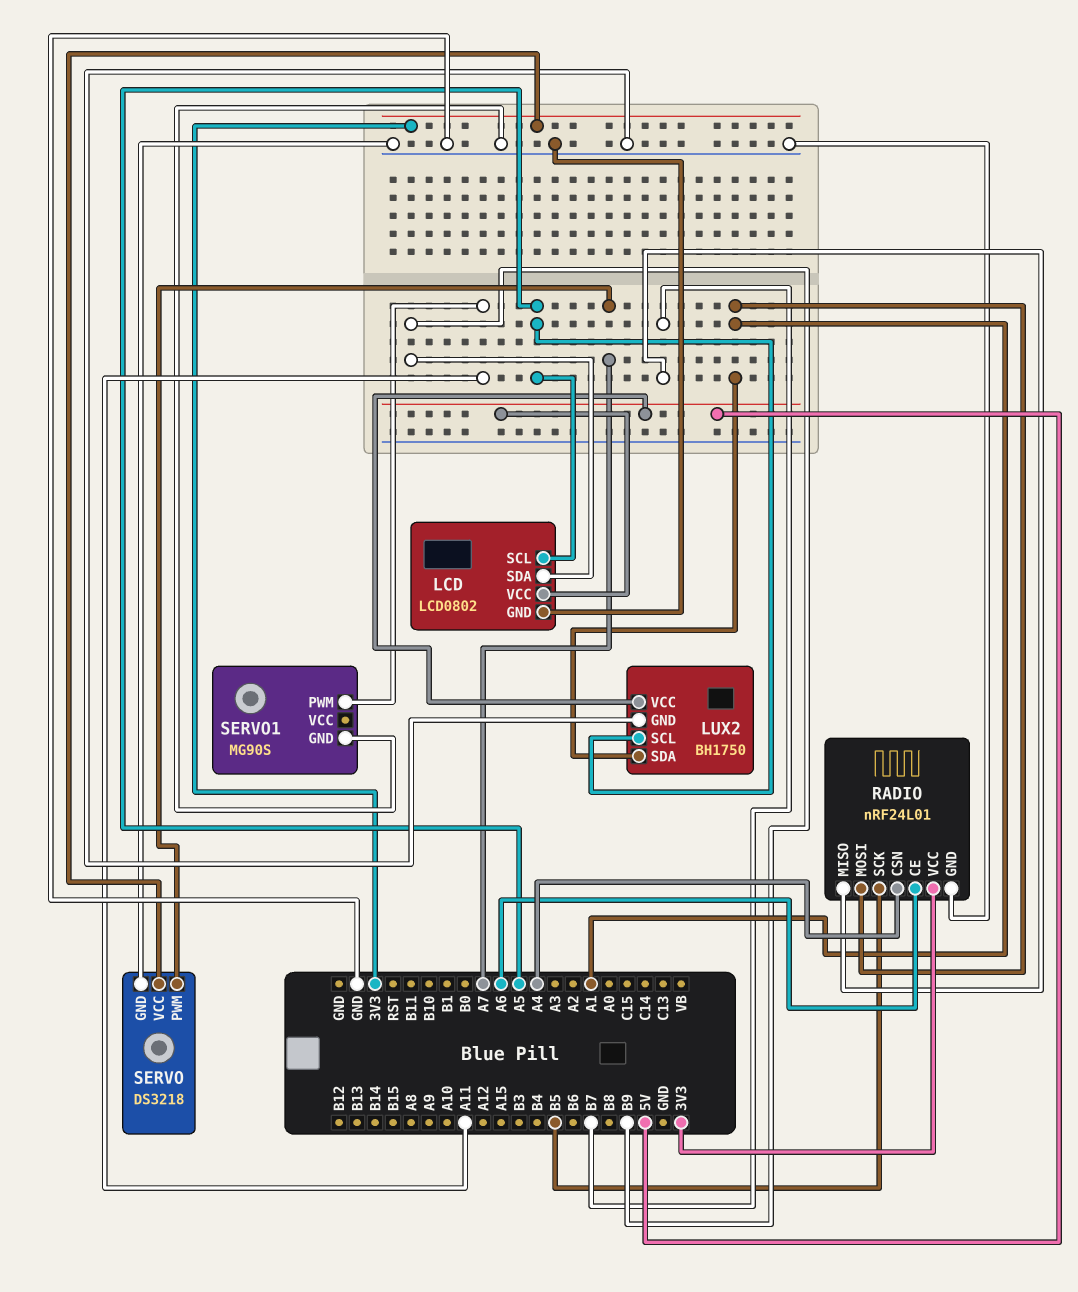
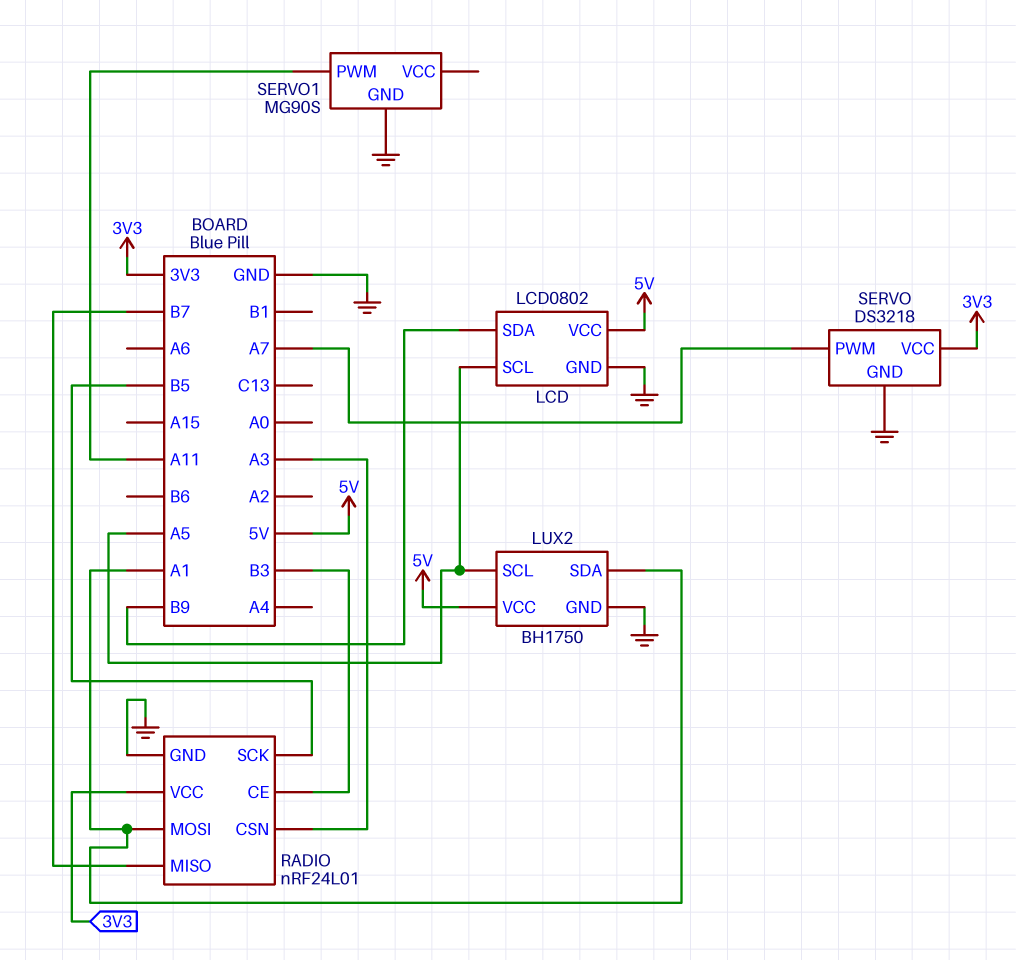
RADIO pin CE: A6 -> B3
RADIO pin CSN: A4 -> A3

